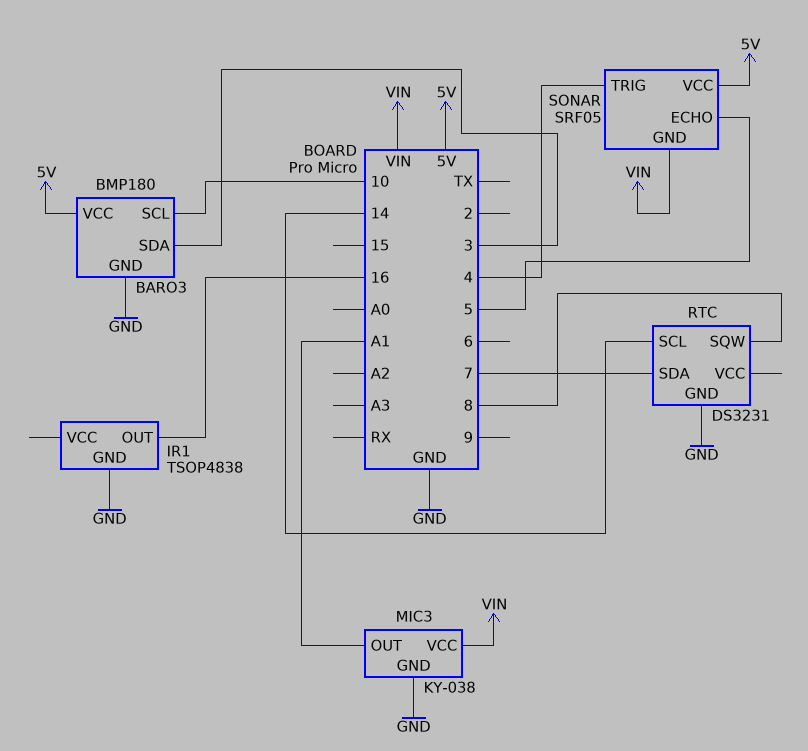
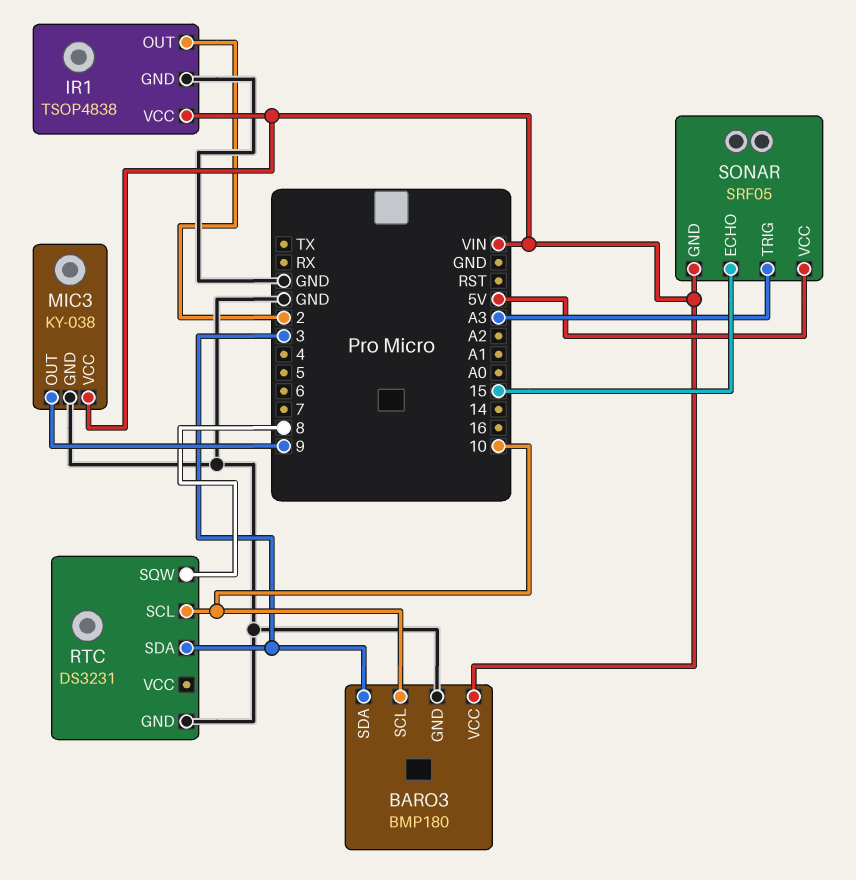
BARO3 pin VCC: 5V -> VIN
IR1 pin OUT: 16 -> 2
IR1 pin VCC: none -> VIN
MIC3 pin OUT: A1 -> 9
RTC pin SCL: 14 -> 10
RTC pin SDA: 7 -> 3
SONAR pin ECHO: 5 -> 15
SONAR pin TRIG: 4 -> A3

